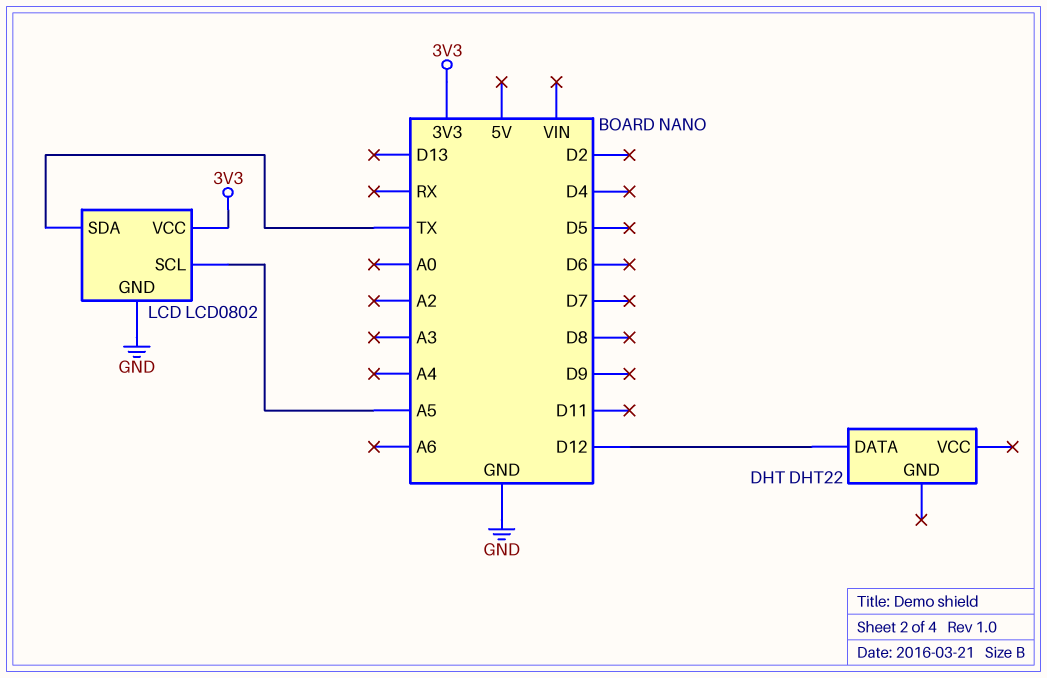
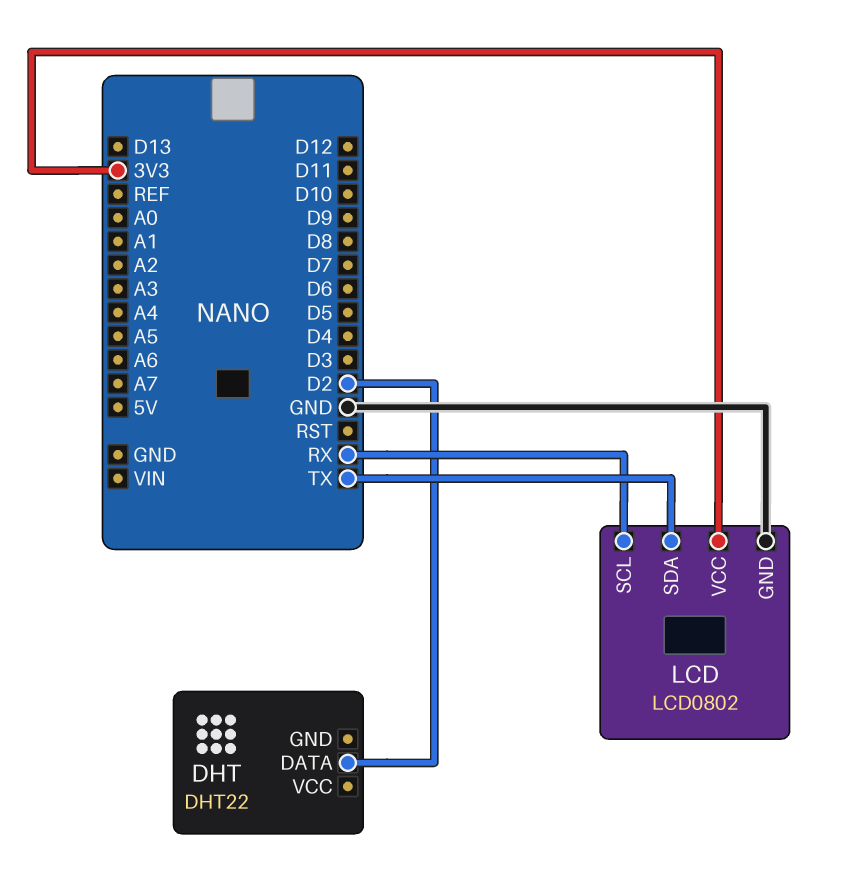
DHT pin DATA: D12 -> D2
LCD pin SCL: A5 -> RX

